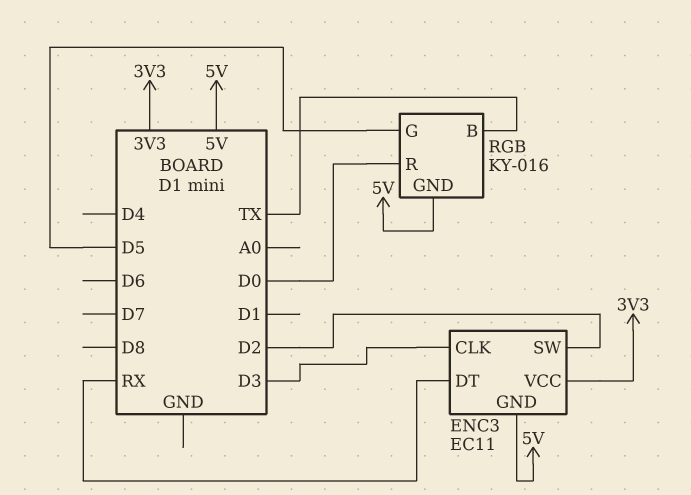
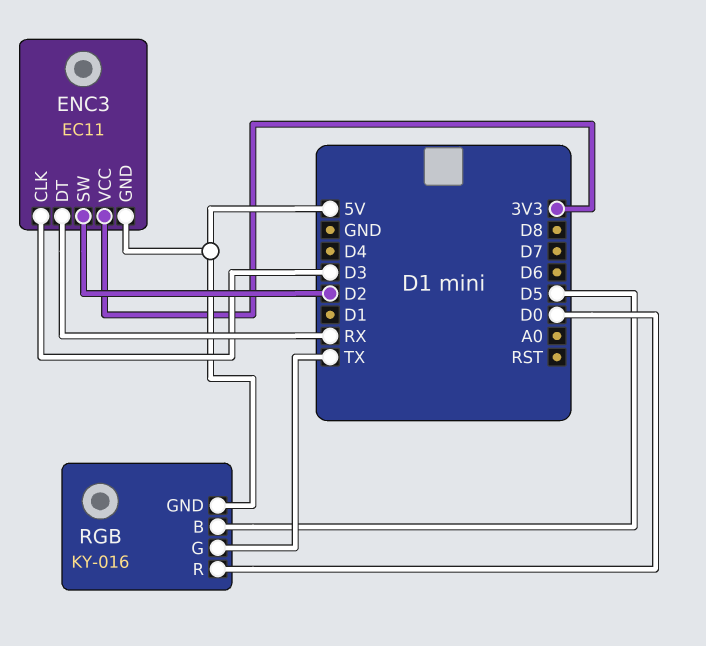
RGB pin B: TX -> D5
RGB pin G: D5 -> TX

